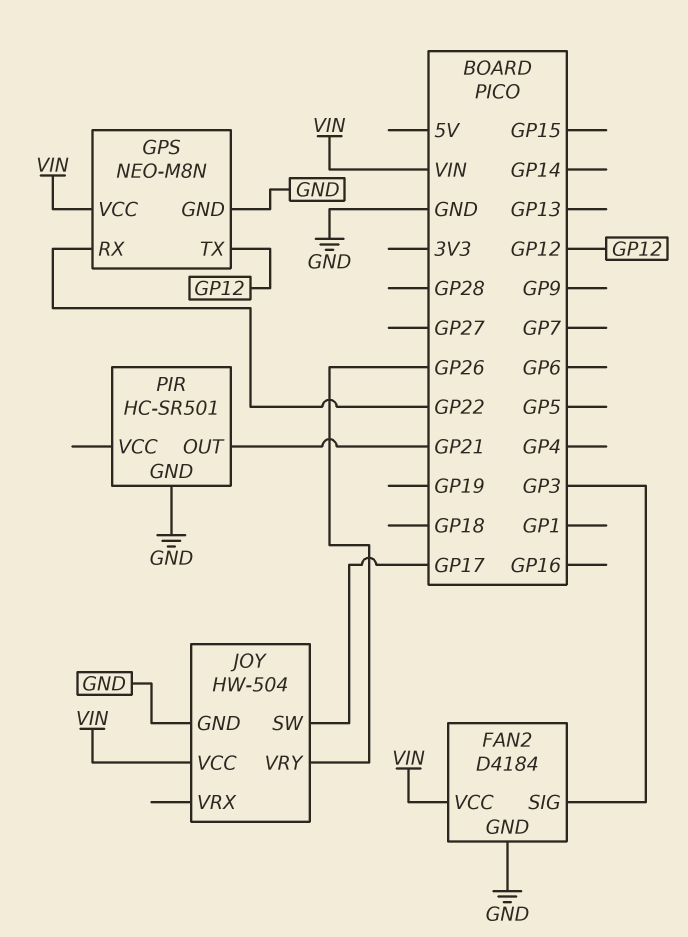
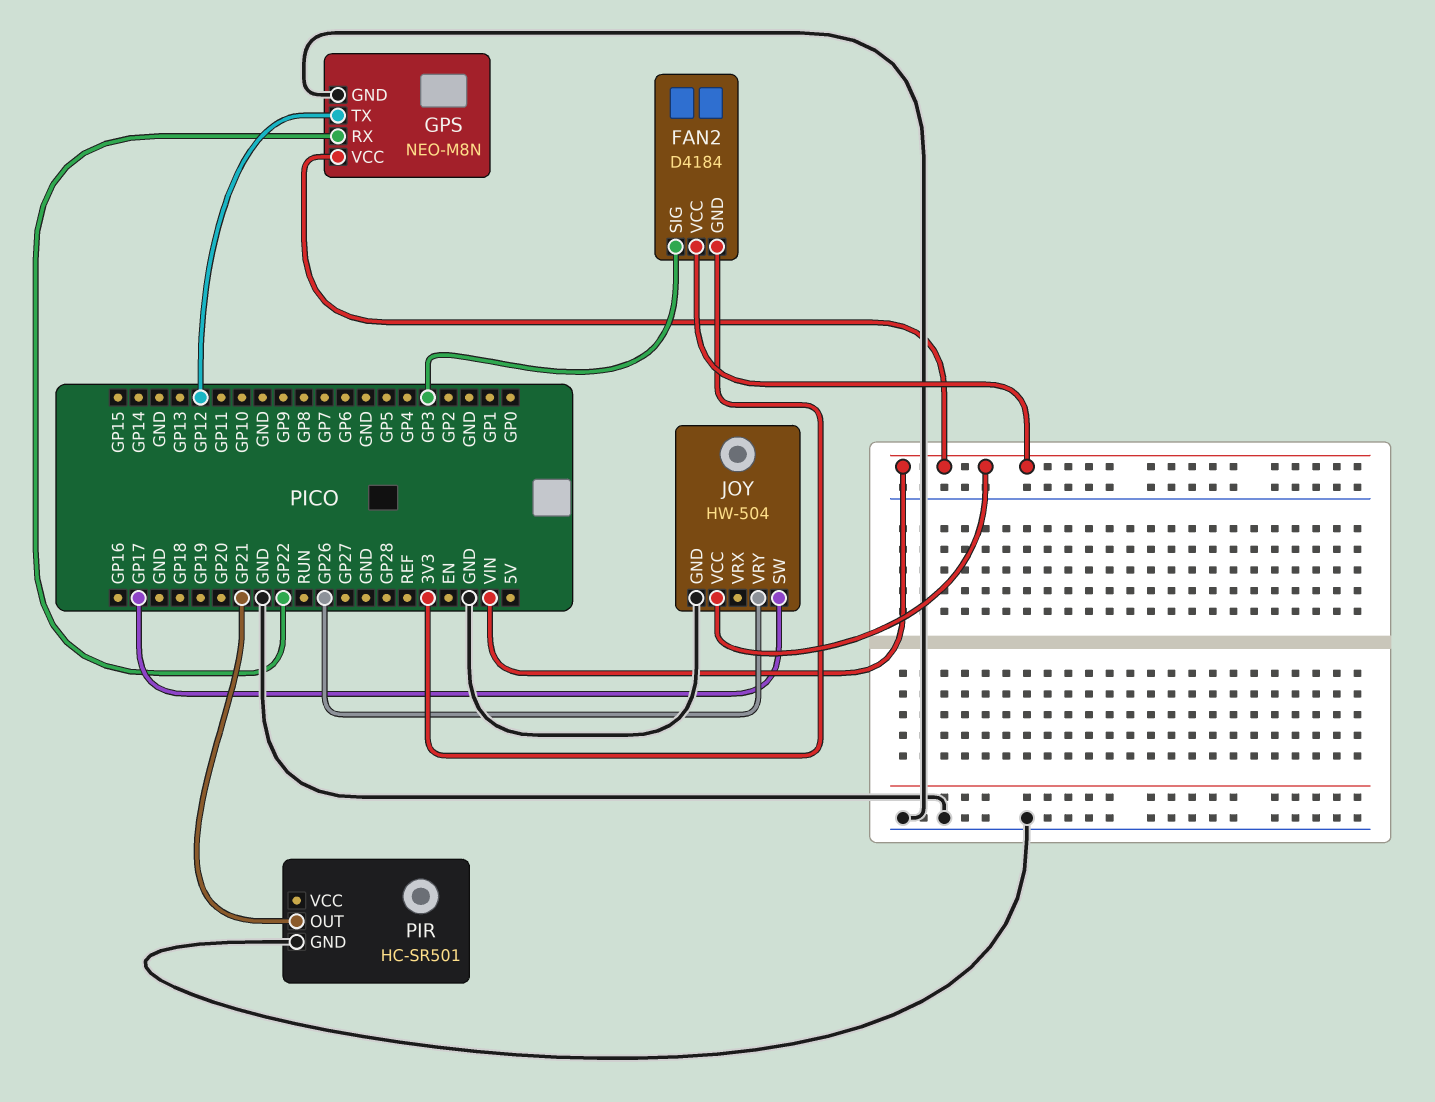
FAN2 pin GND: GND -> 3V3

